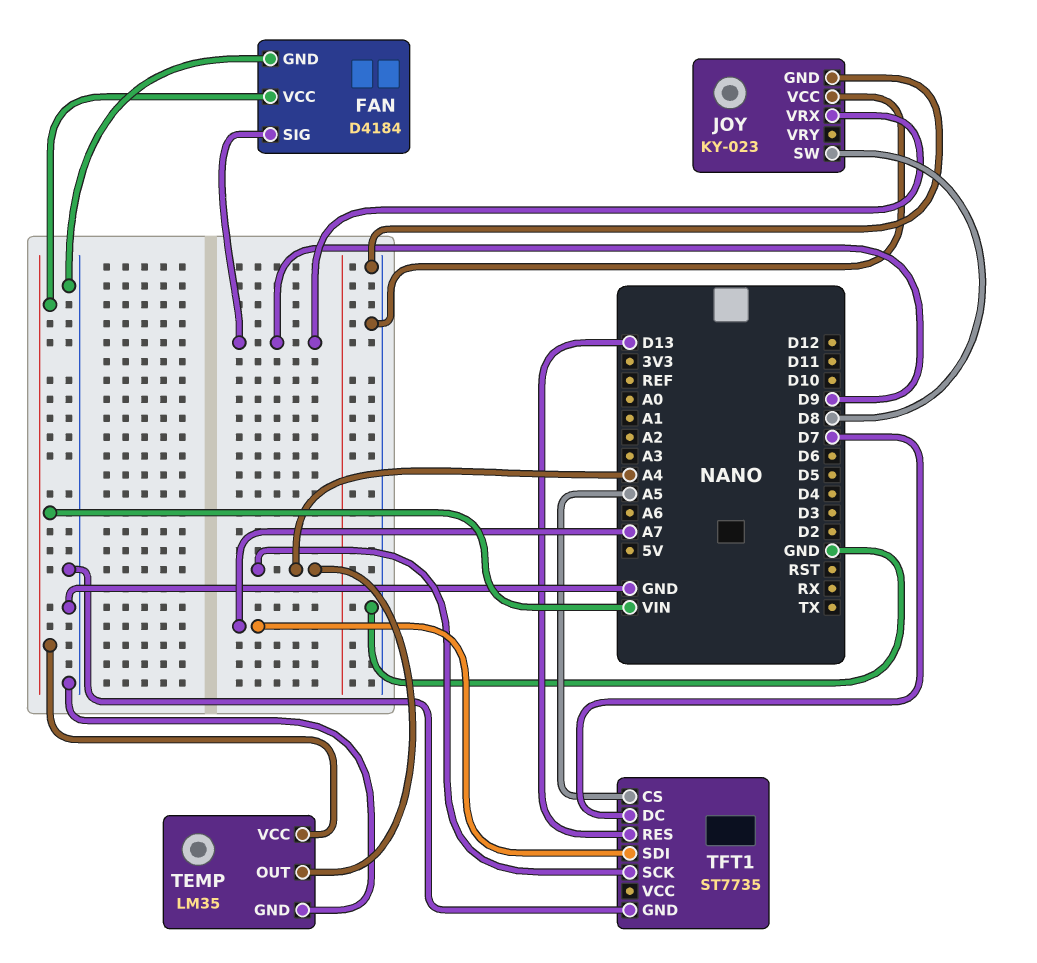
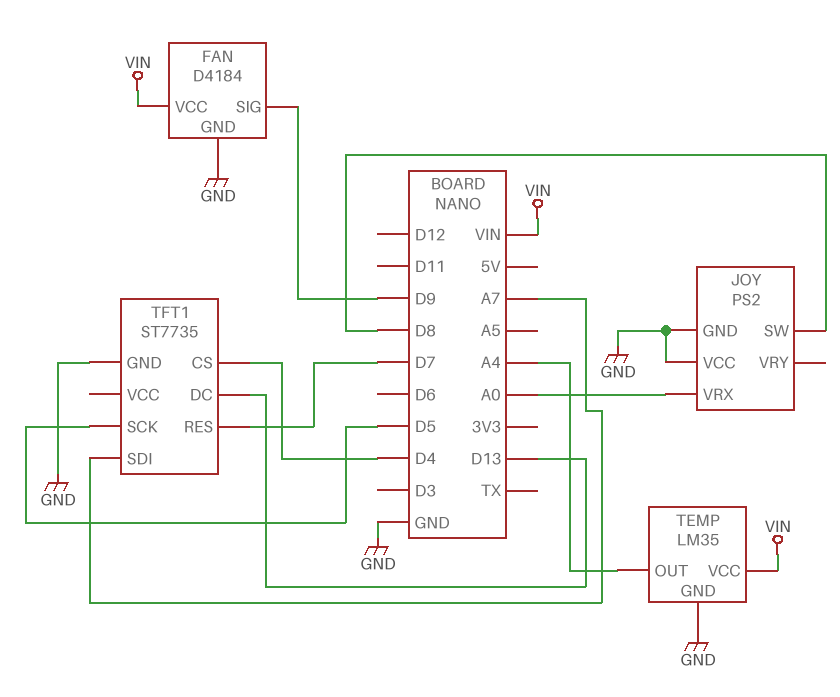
JOY: KY-023 -> PS2
JOY pin VRX: D9 -> A0
TFT1 pin CS: A5 -> D4
TFT1 pin DC: D7 -> D13
TFT1 pin RES: D13 -> D7
TFT1 pin SCK: A4 -> D5

